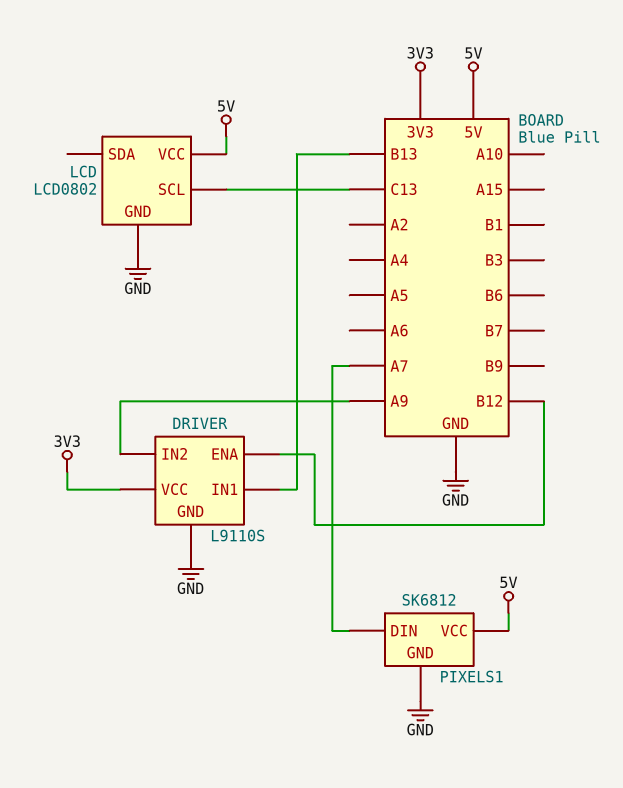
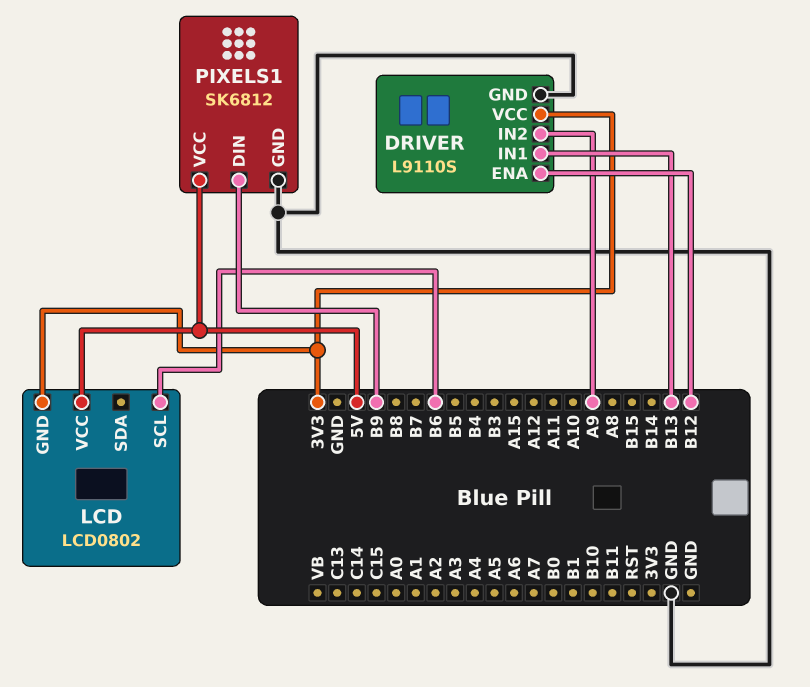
LCD pin GND: GND -> 3V3
LCD pin SCL: C13 -> B6
PIXELS1 pin DIN: A7 -> B9

